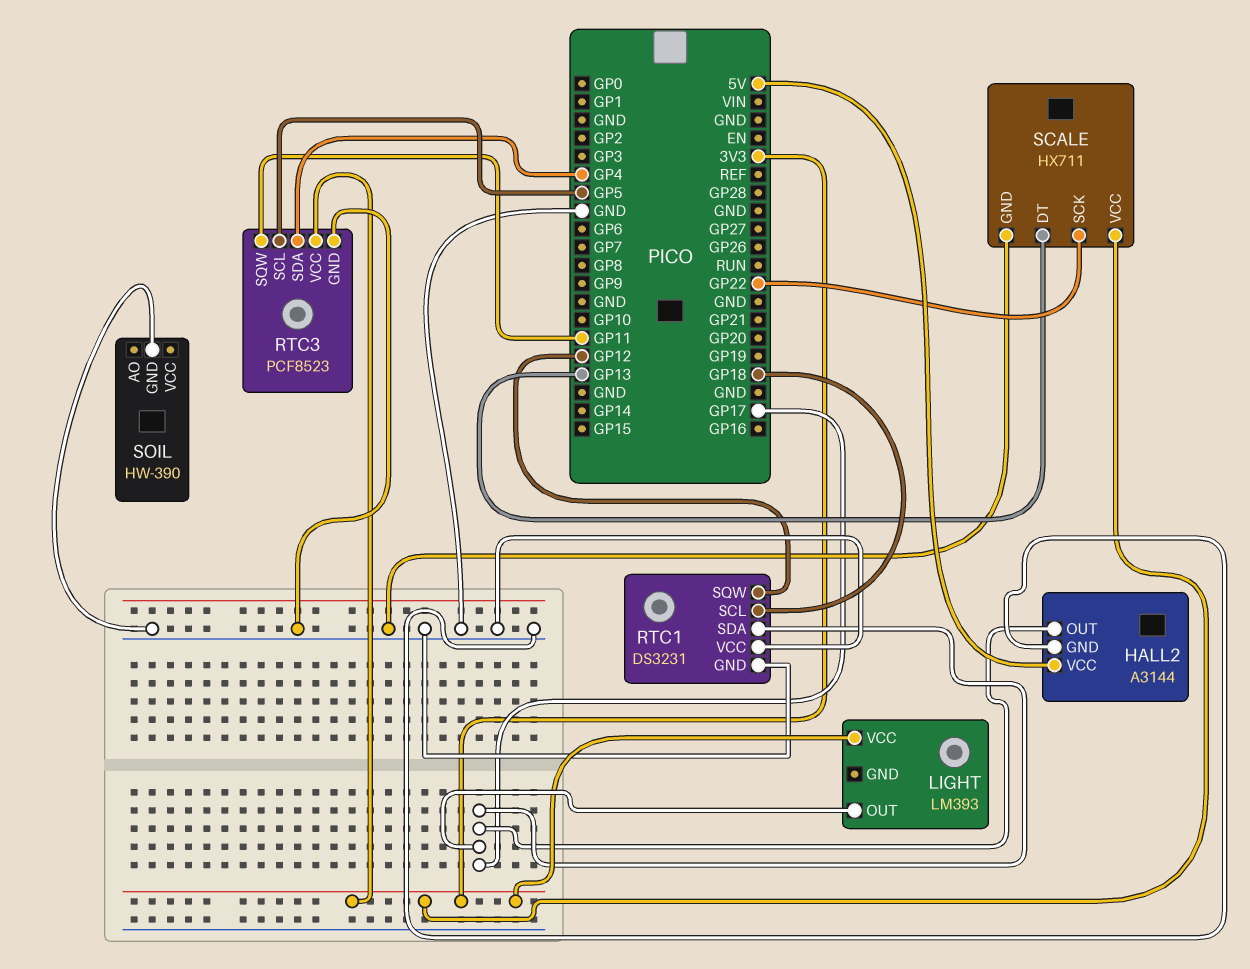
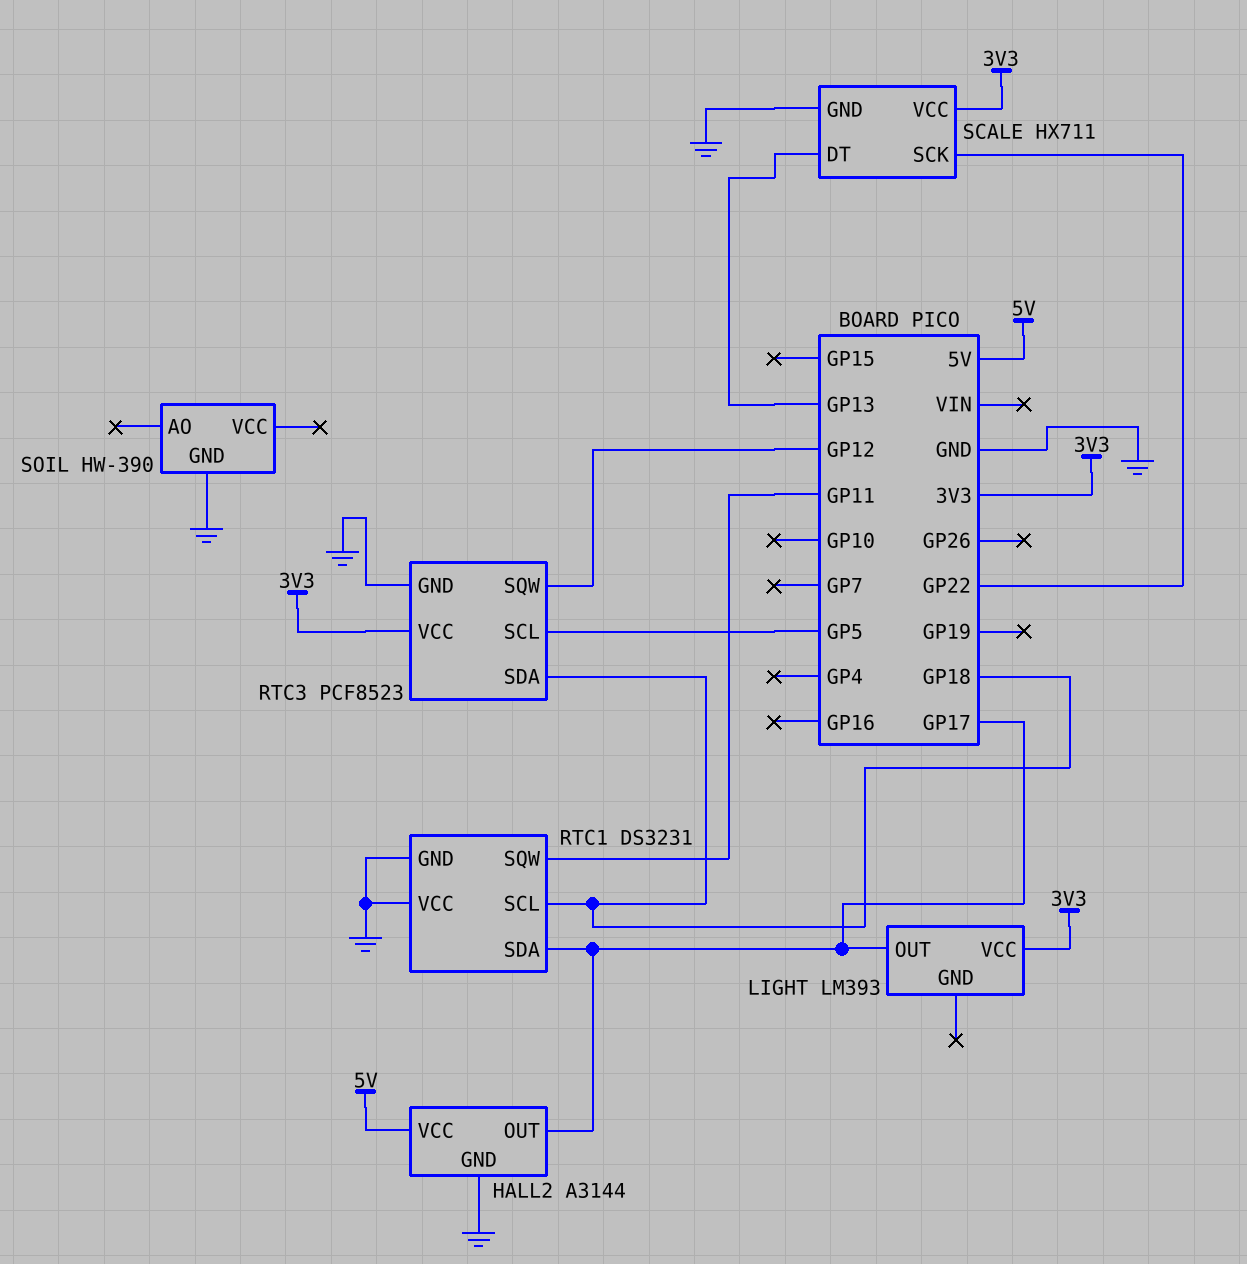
RTC1 pin SQW: GP12 -> GP11
RTC3 pin SDA: GP4 -> GP18
RTC3 pin SQW: GP11 -> GP12

